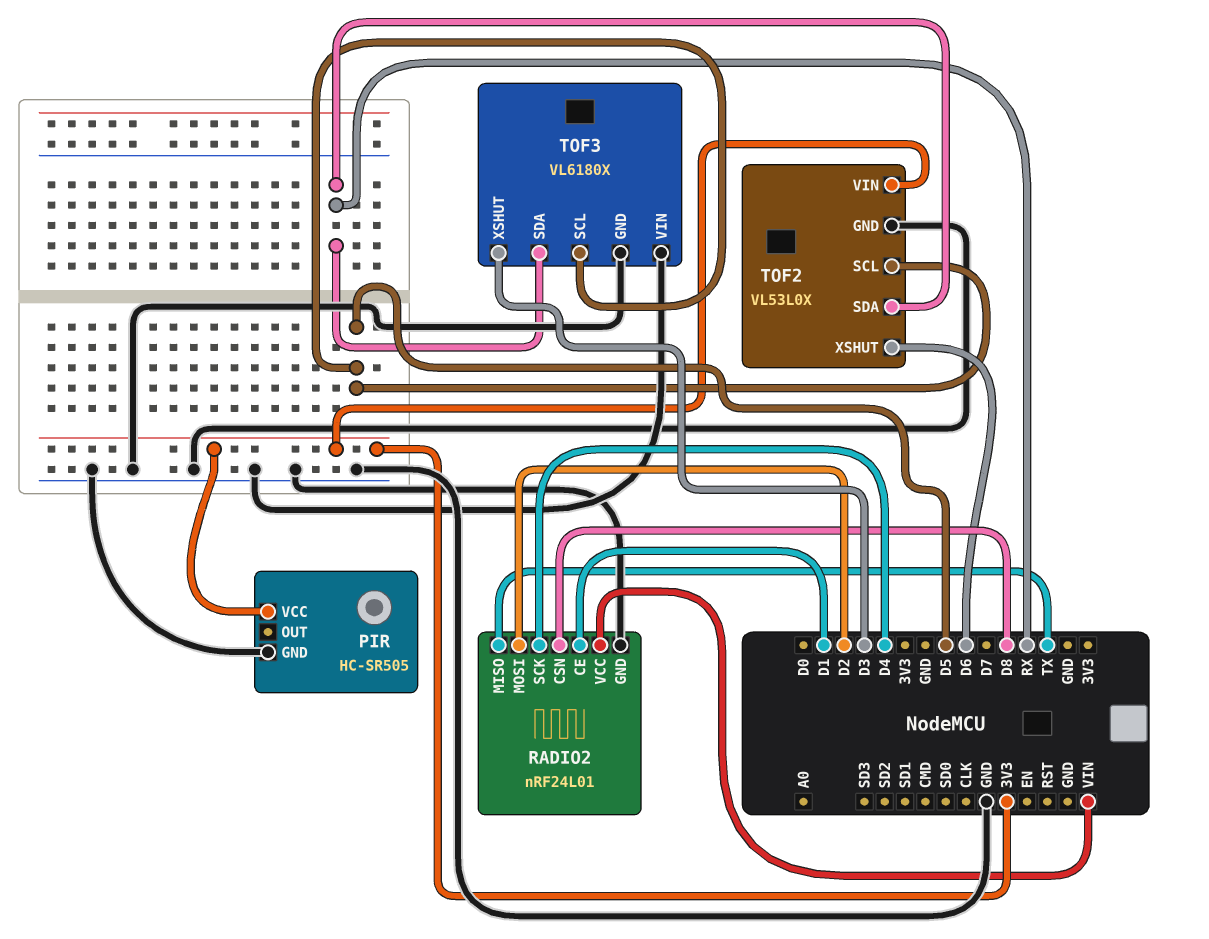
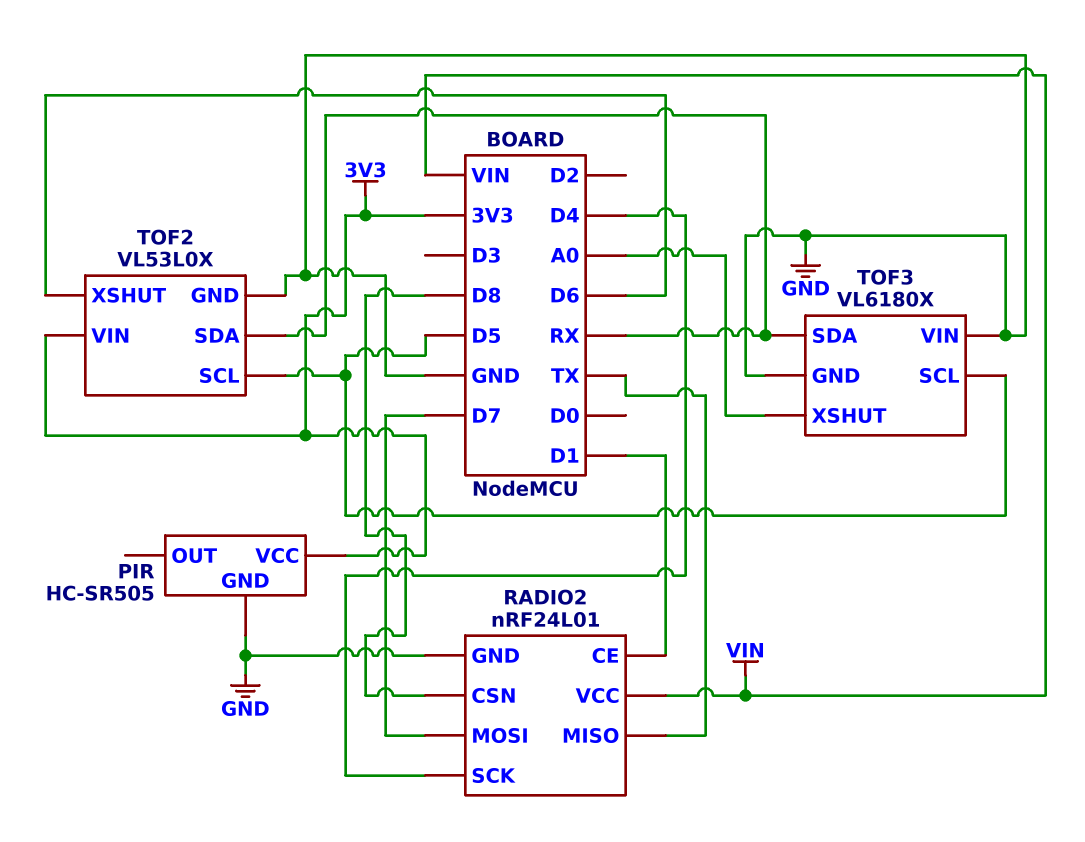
RADIO2 pin MOSI: D2 -> D7
TOF3 pin XSHUT: D3 -> A0

